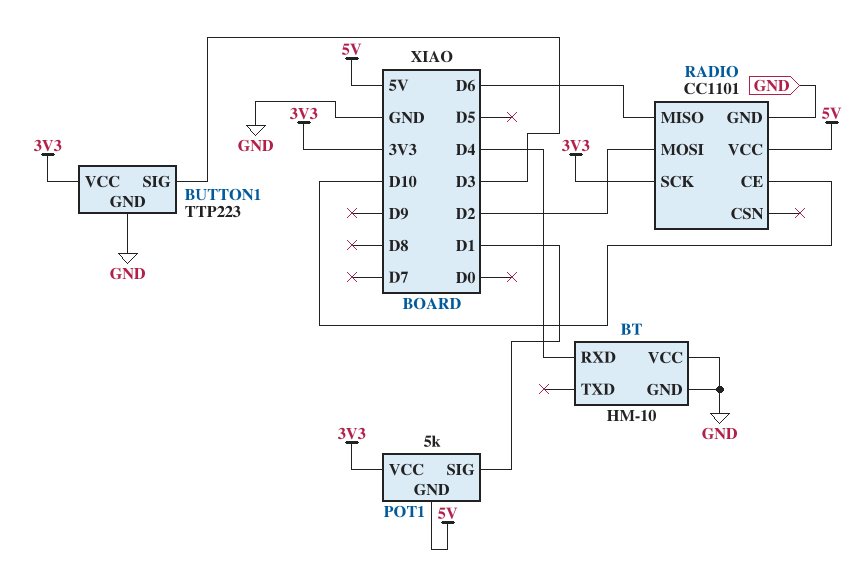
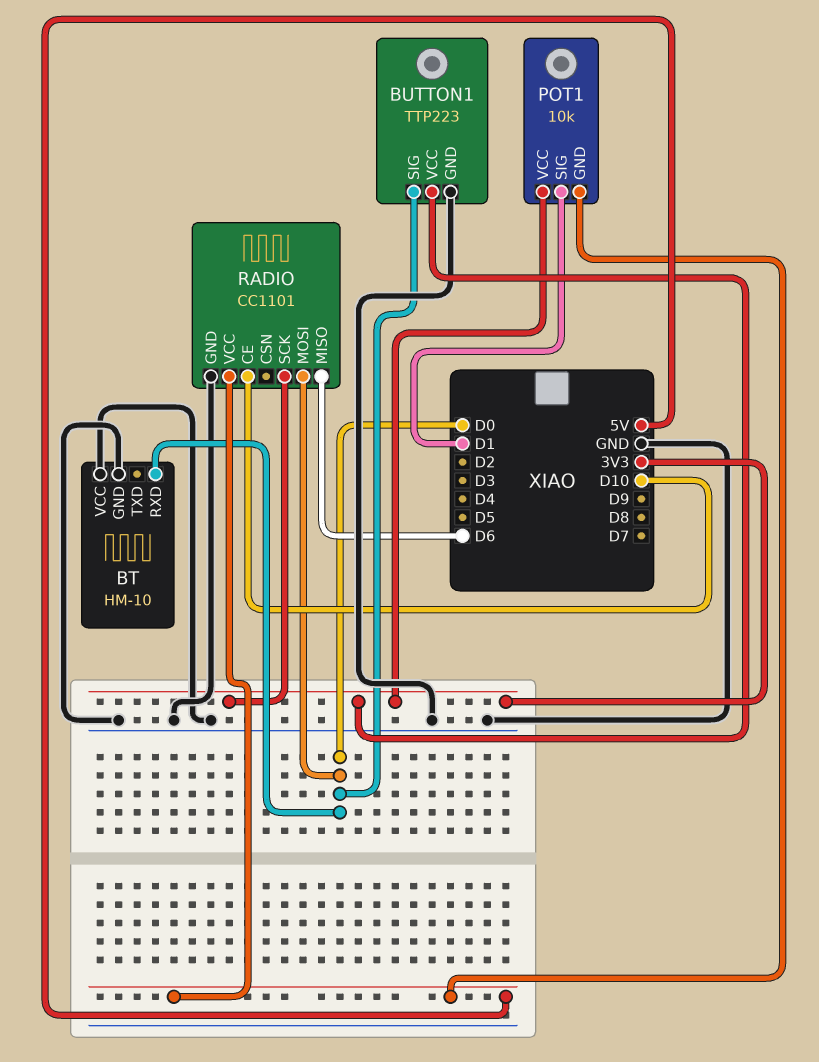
BT pin RXD: D4 -> D0
BUTTON1 pin SIG: D3 -> D0
POT1: 5k -> 10k
RADIO pin MOSI: D2 -> D0

